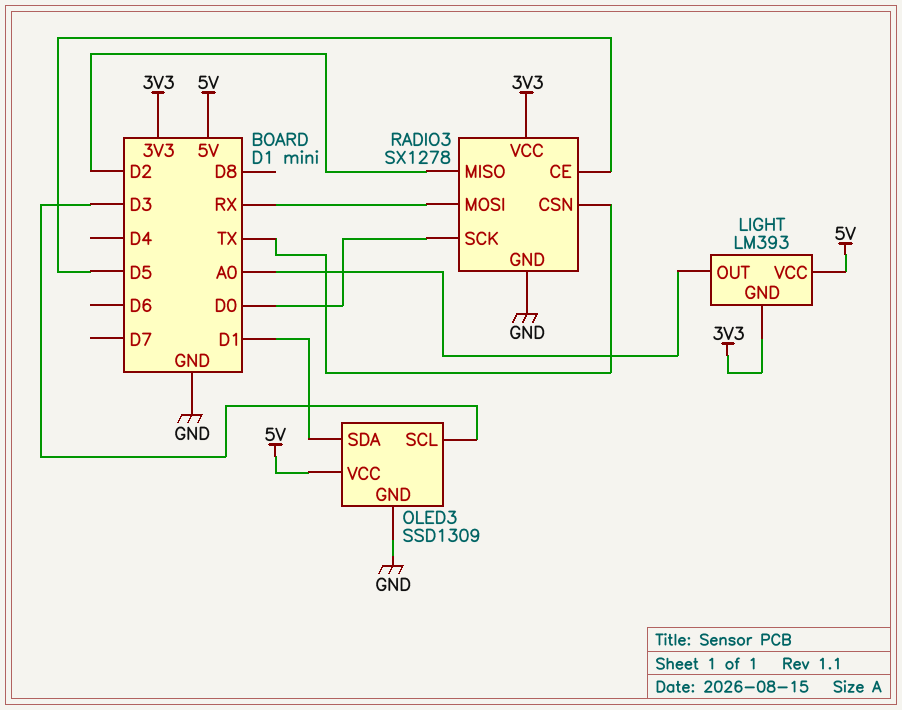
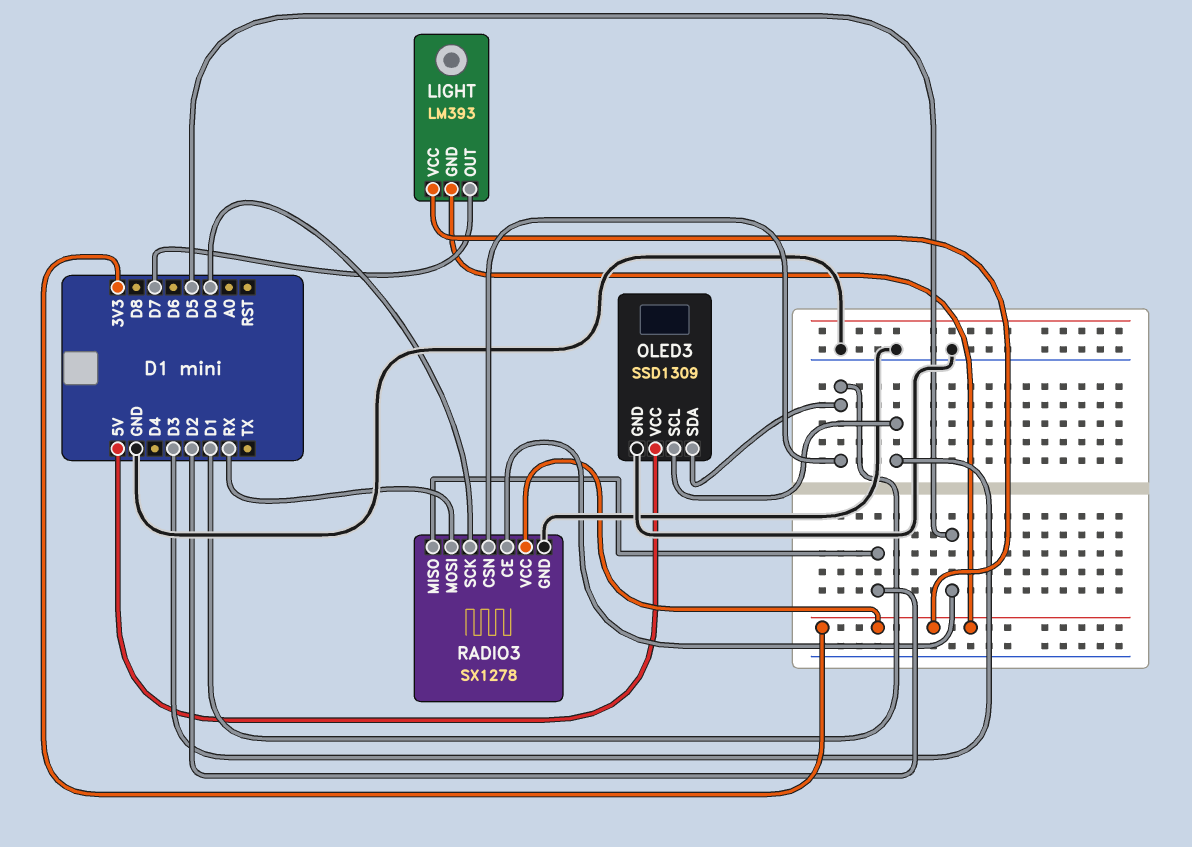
LIGHT pin OUT: A0 -> D7
LIGHT pin VCC: 5V -> 3V3
RADIO3 pin CSN: TX -> D1

